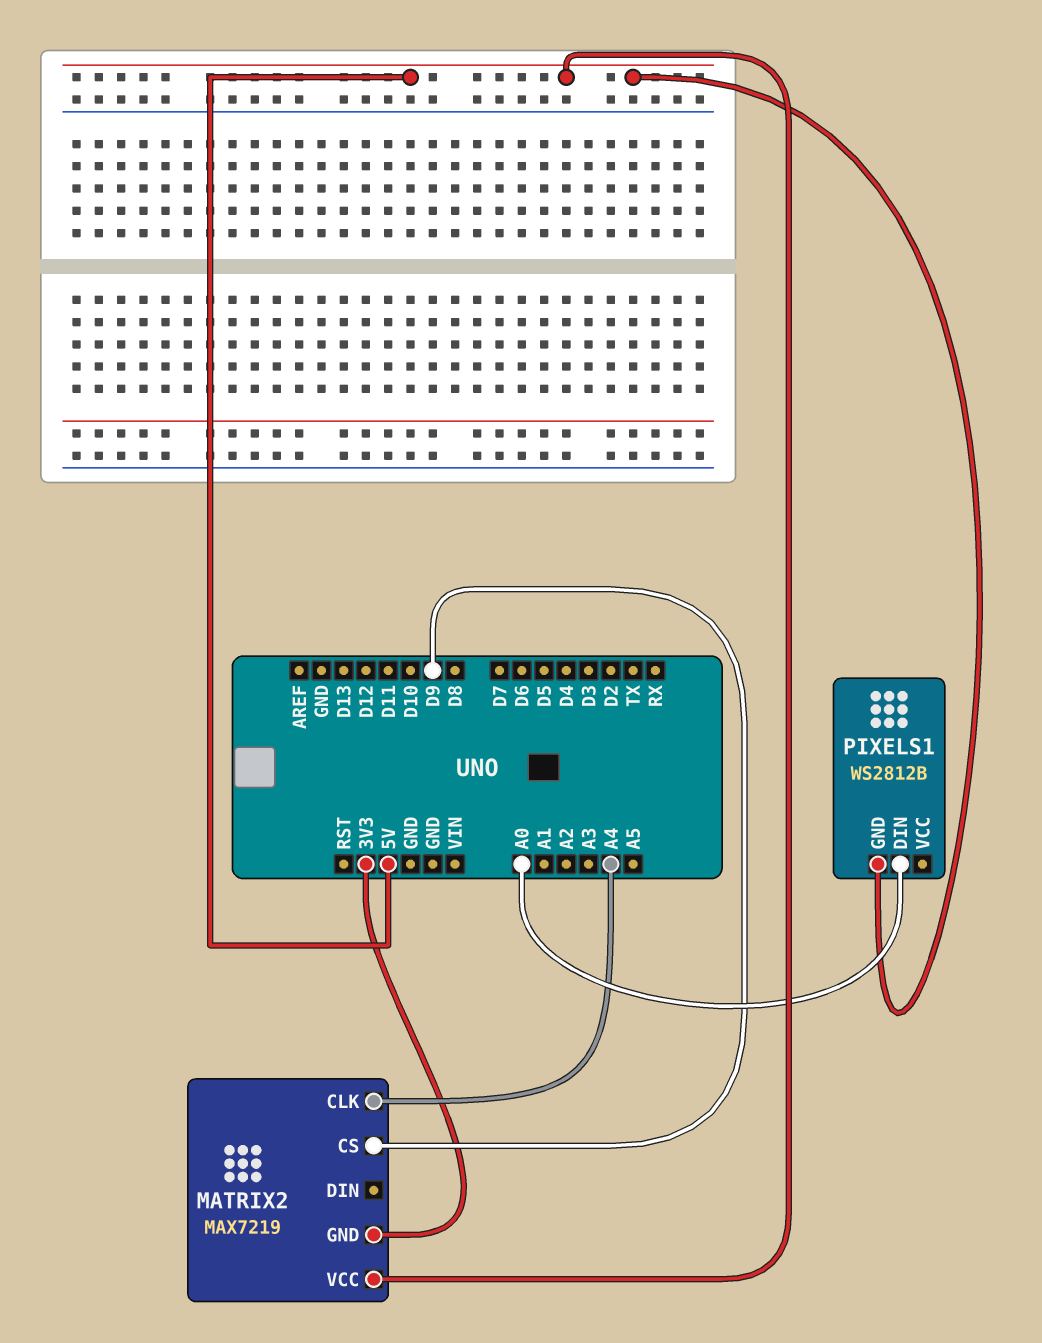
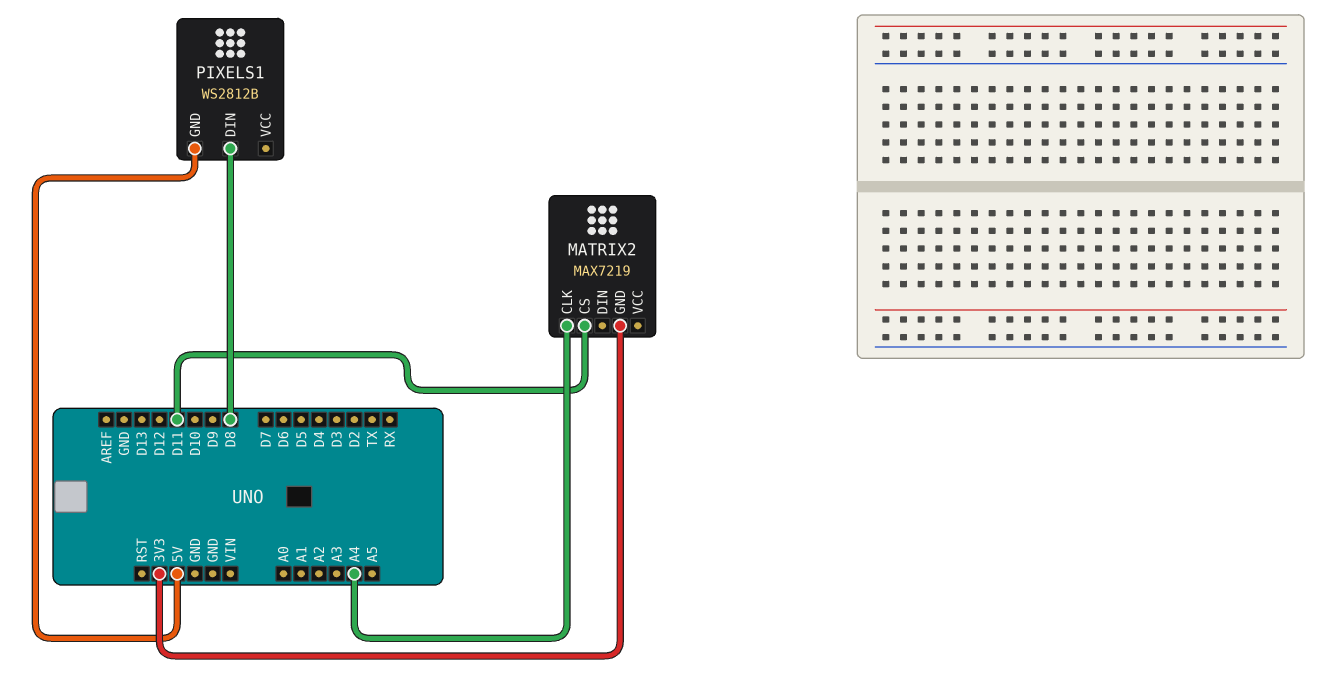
MATRIX2 pin CS: D9 -> D11
MATRIX2 pin VCC: 5V -> none
PIXELS1 pin DIN: A0 -> D8

